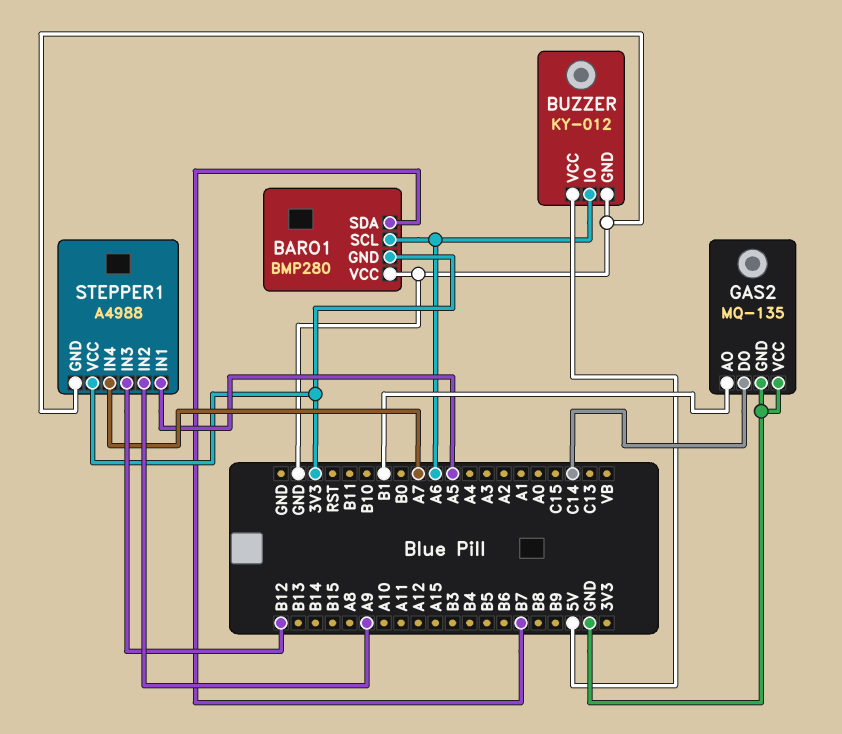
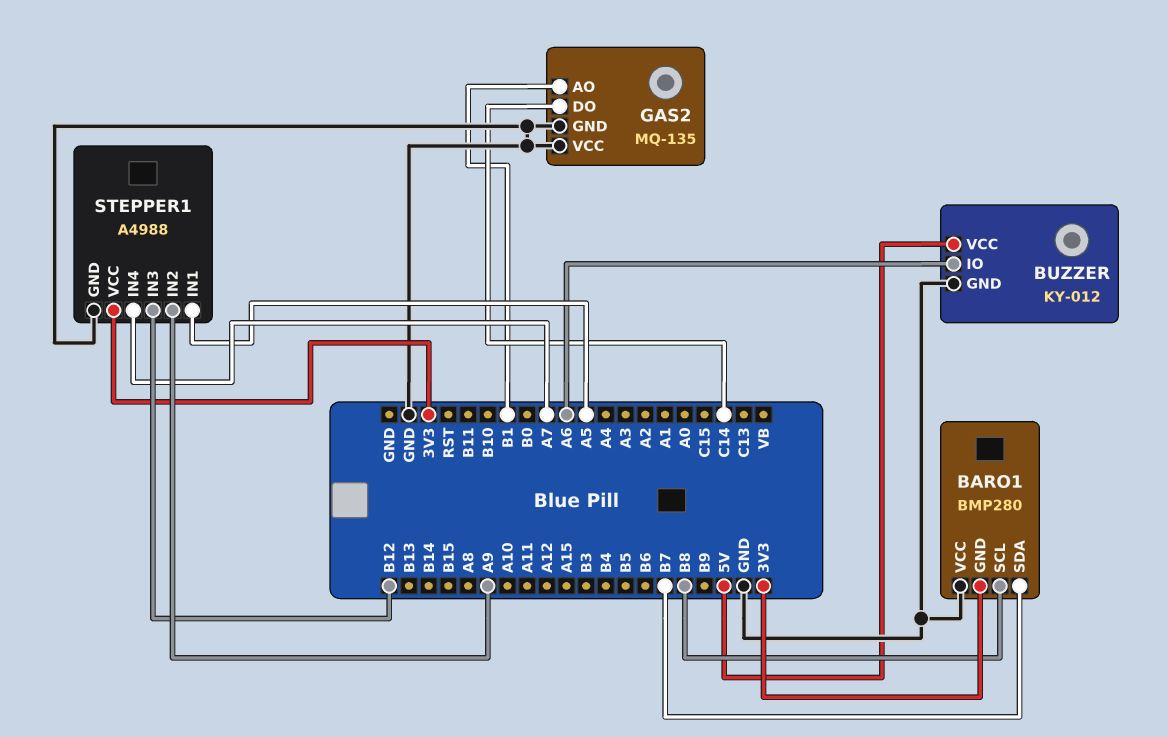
BARO1 pin SCL: A6 -> B8

